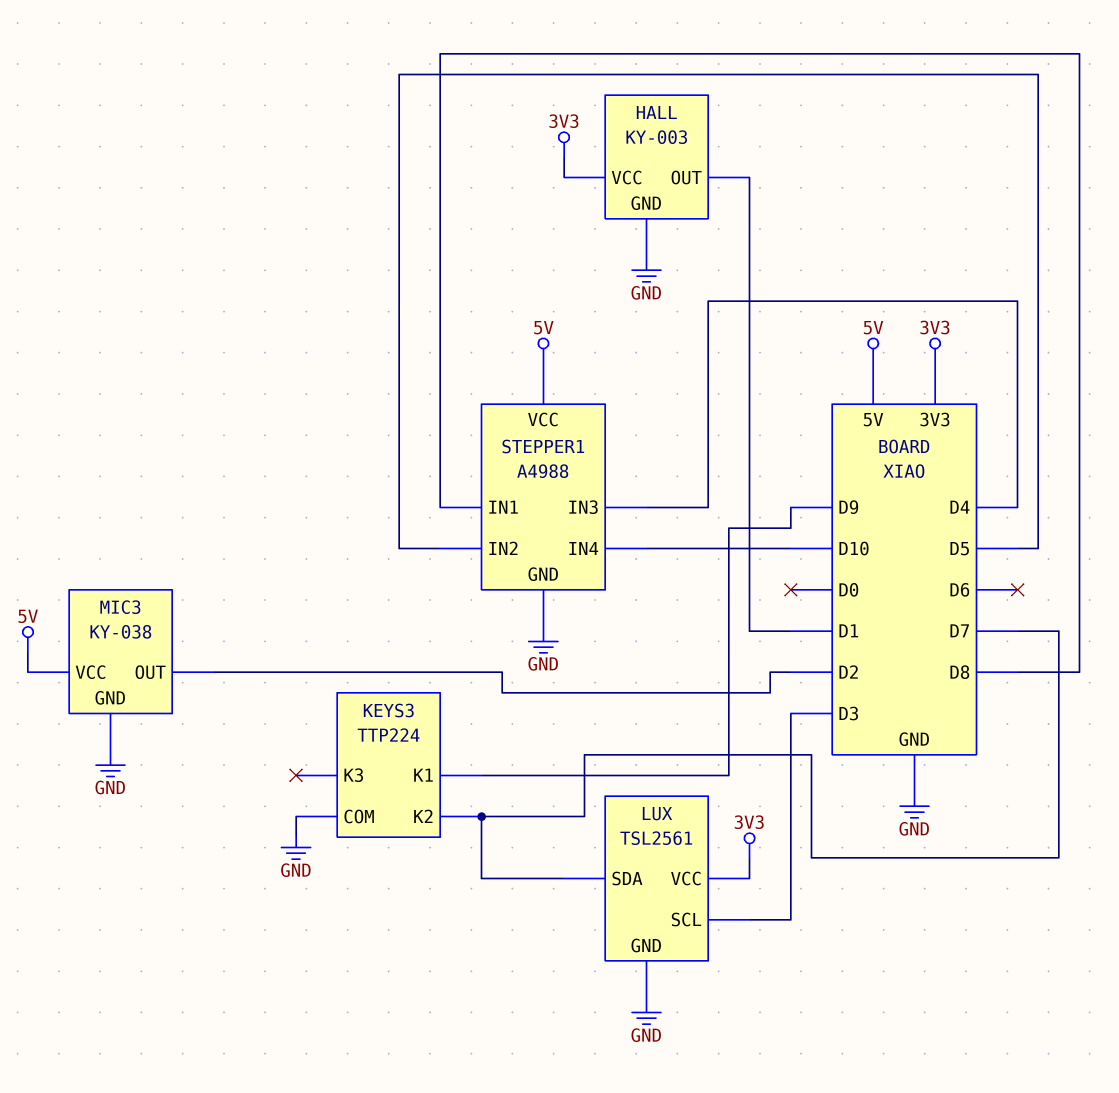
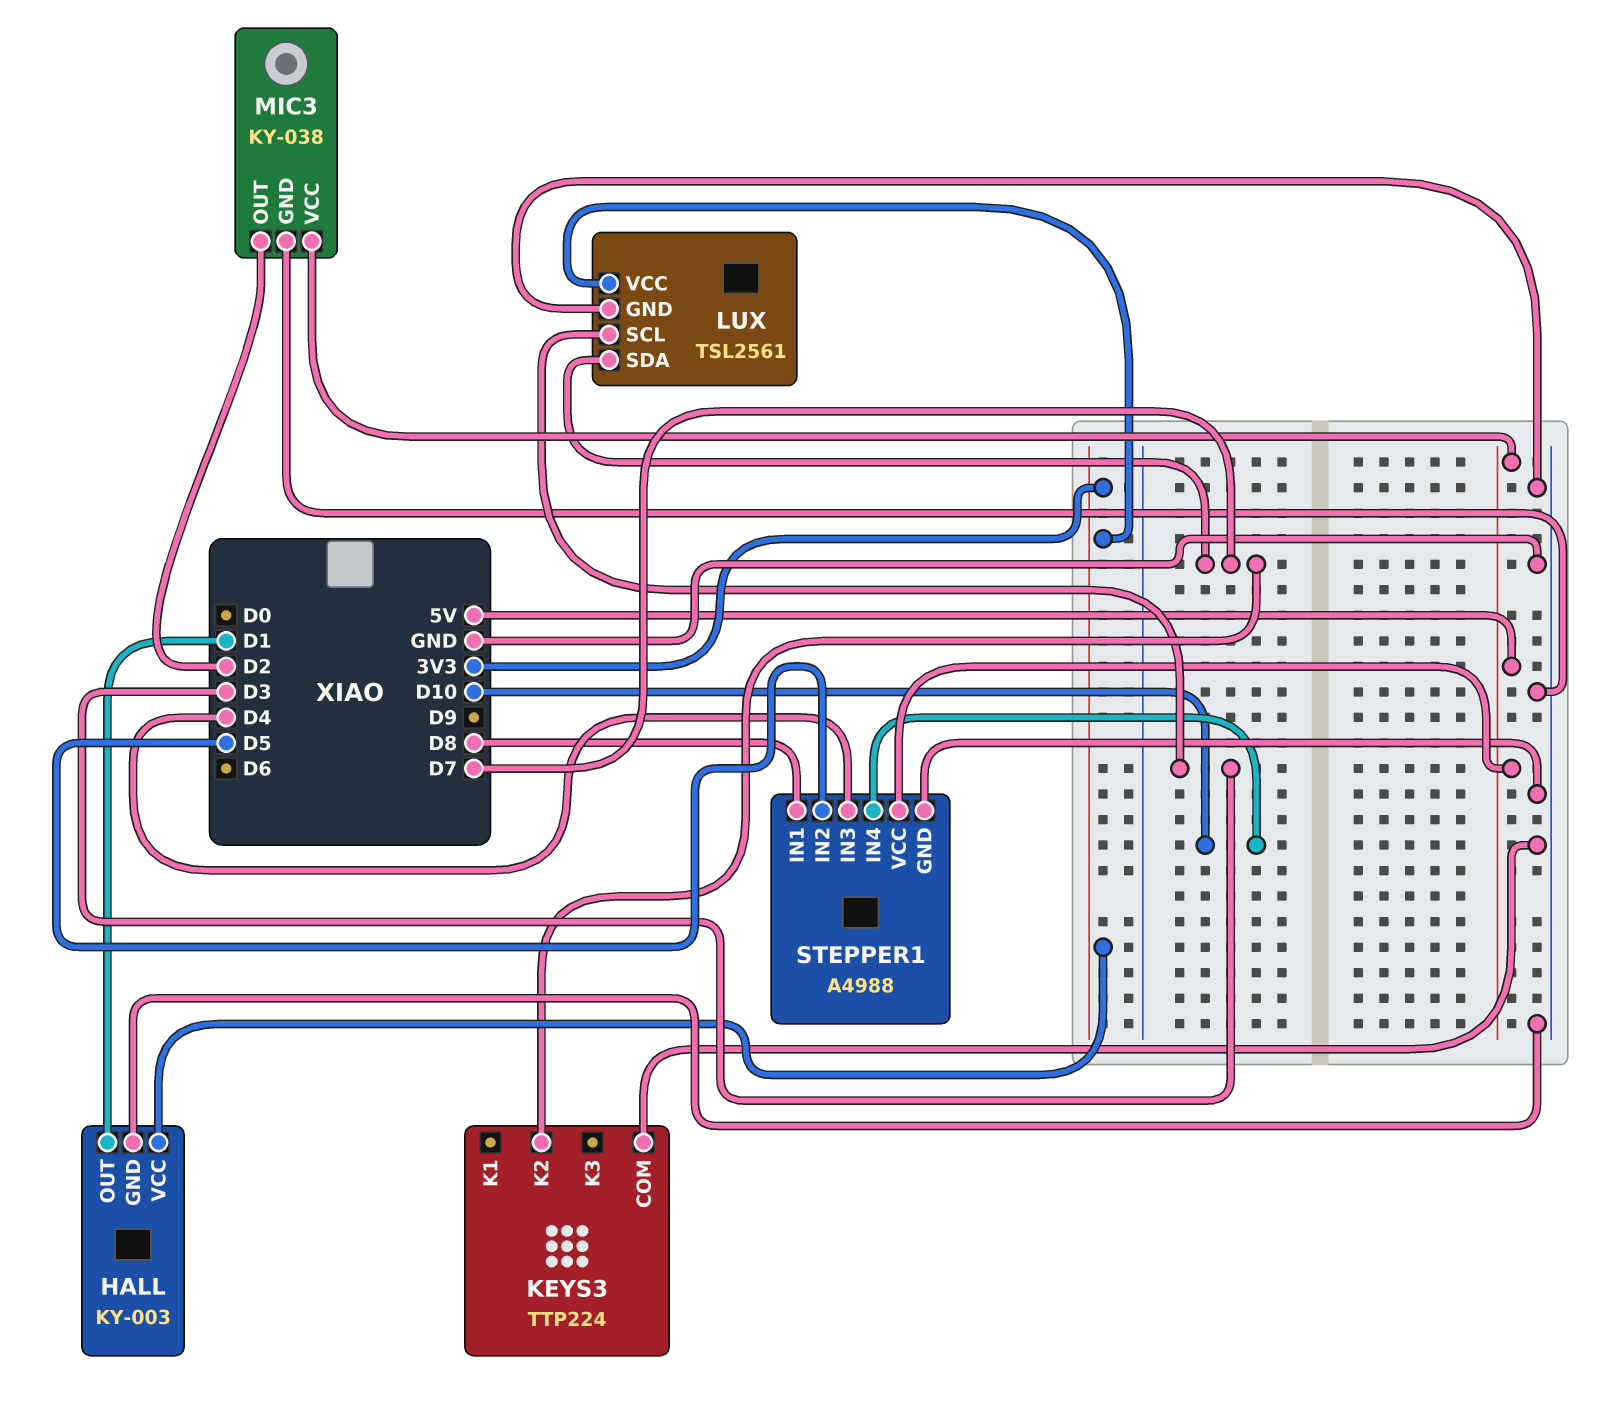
KEYS3 pin K1: D9 -> none

